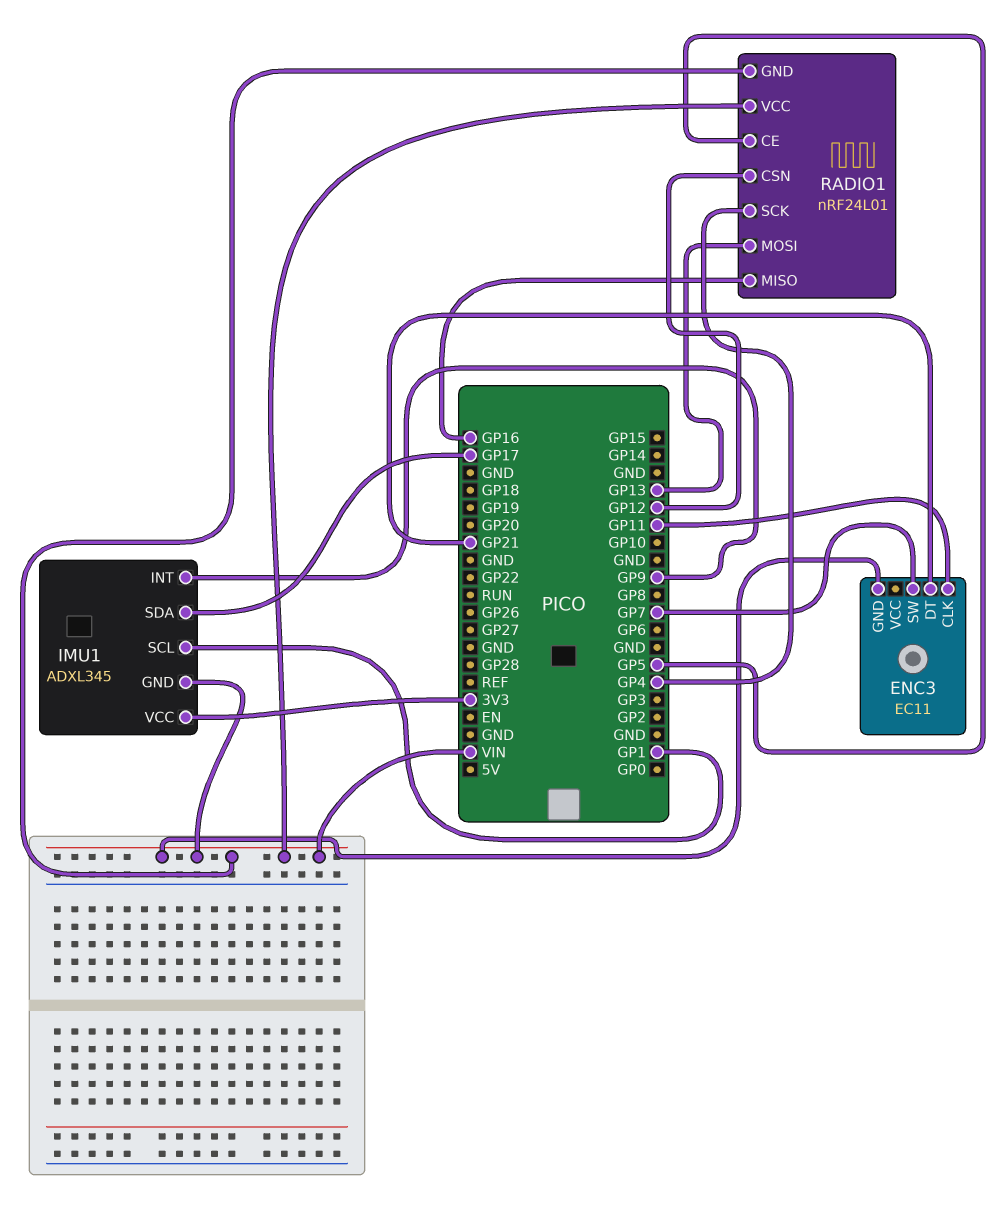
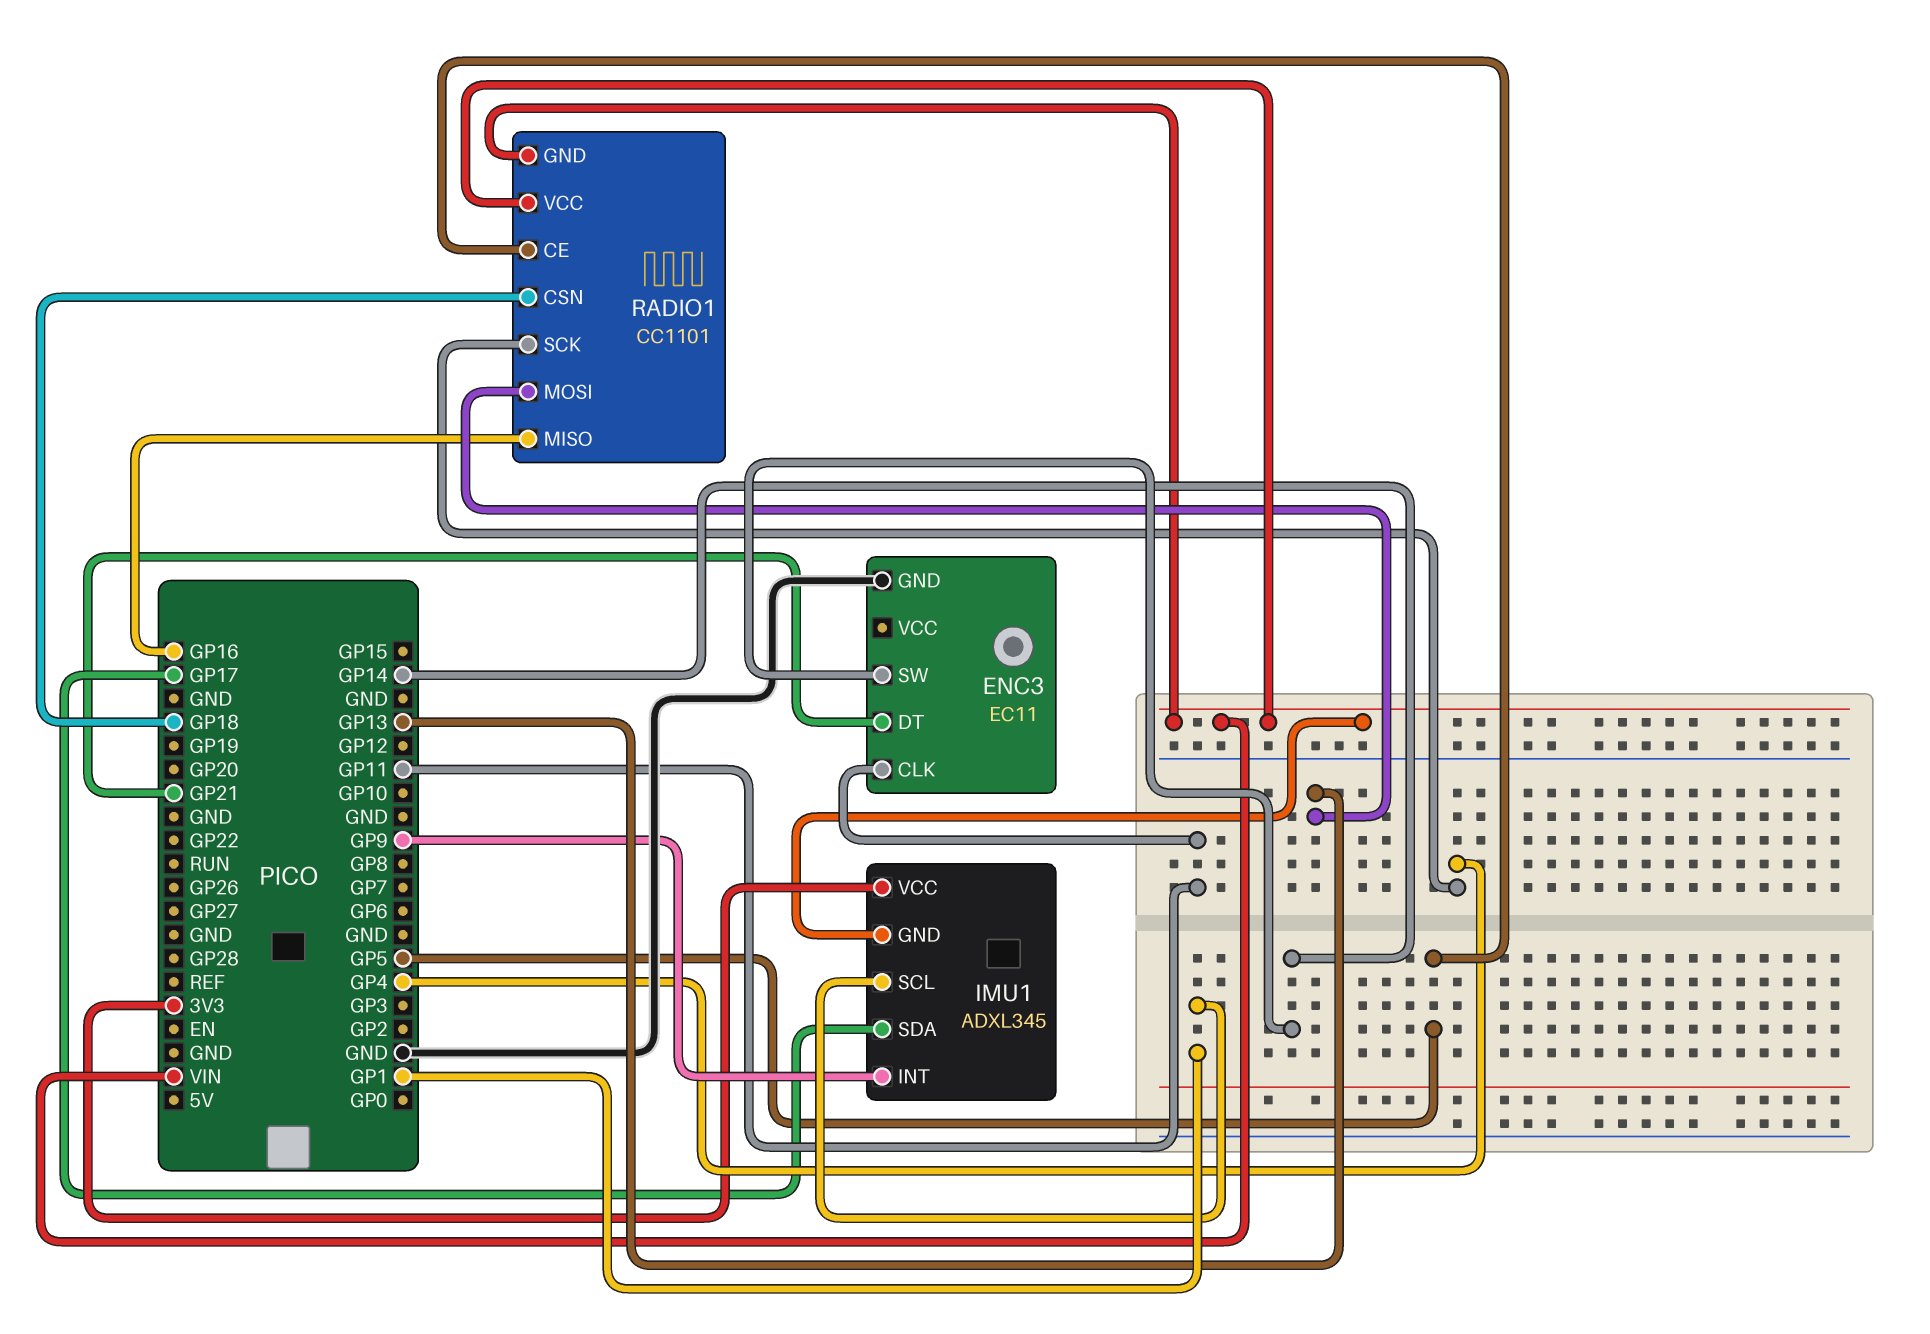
ENC3 pin GND: VIN -> GND
ENC3 pin SW: GP7 -> GP14
RADIO1: nRF24L01 -> CC1101
RADIO1 pin CSN: GP12 -> GP18

